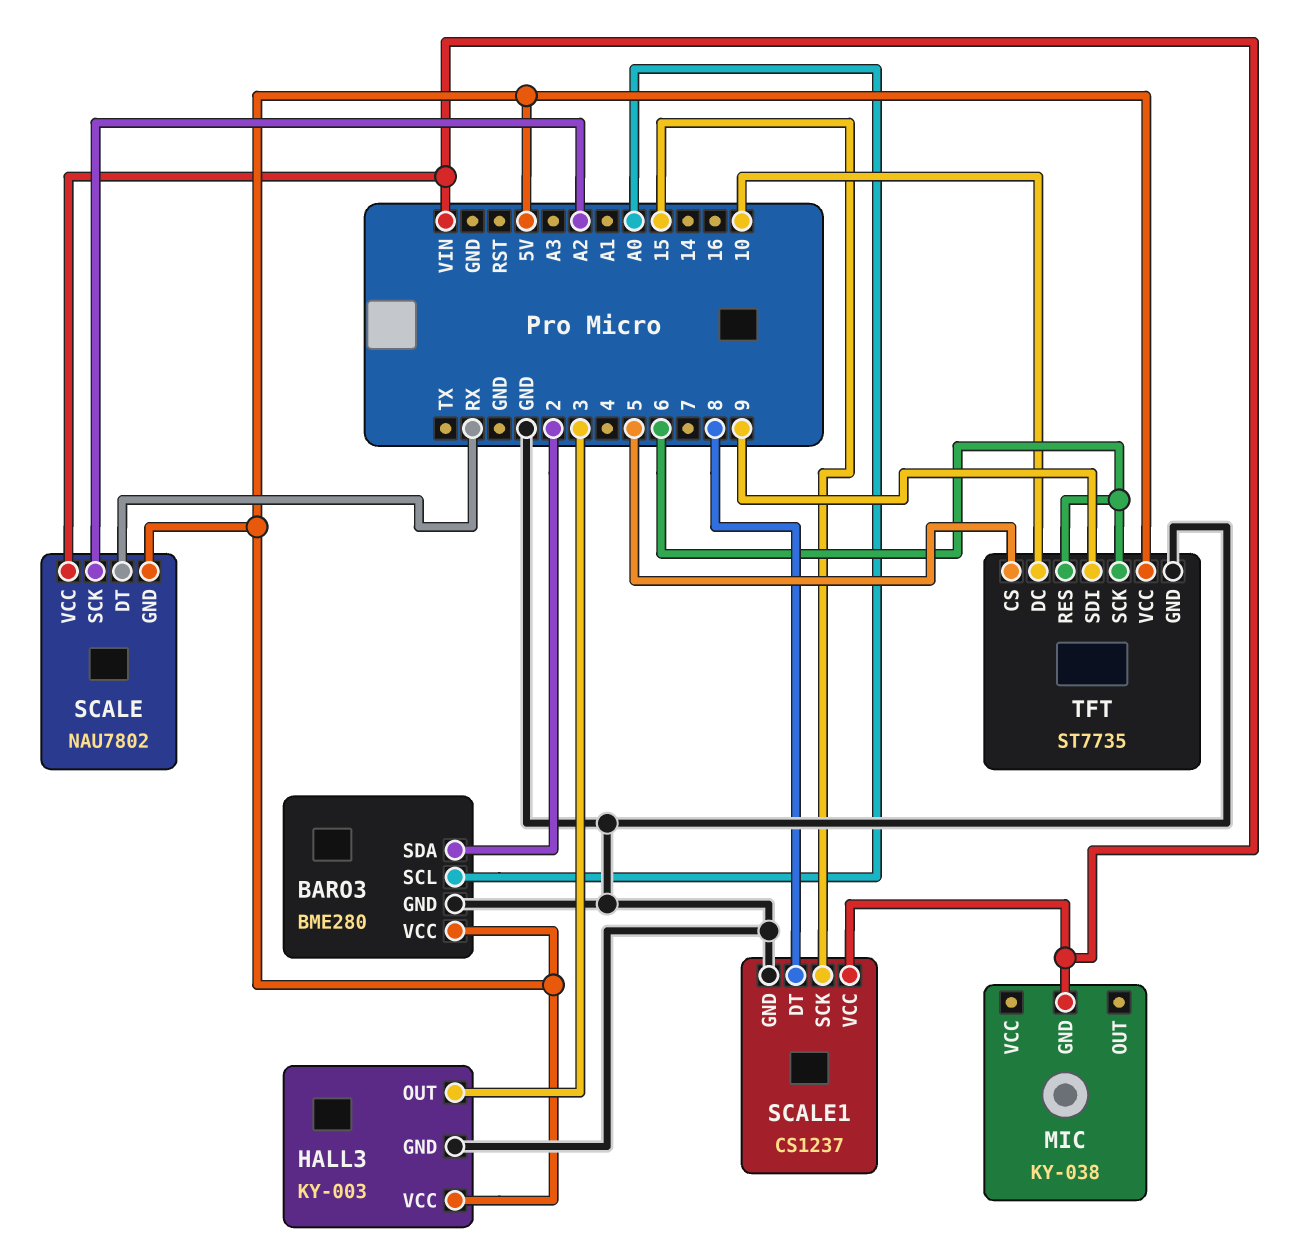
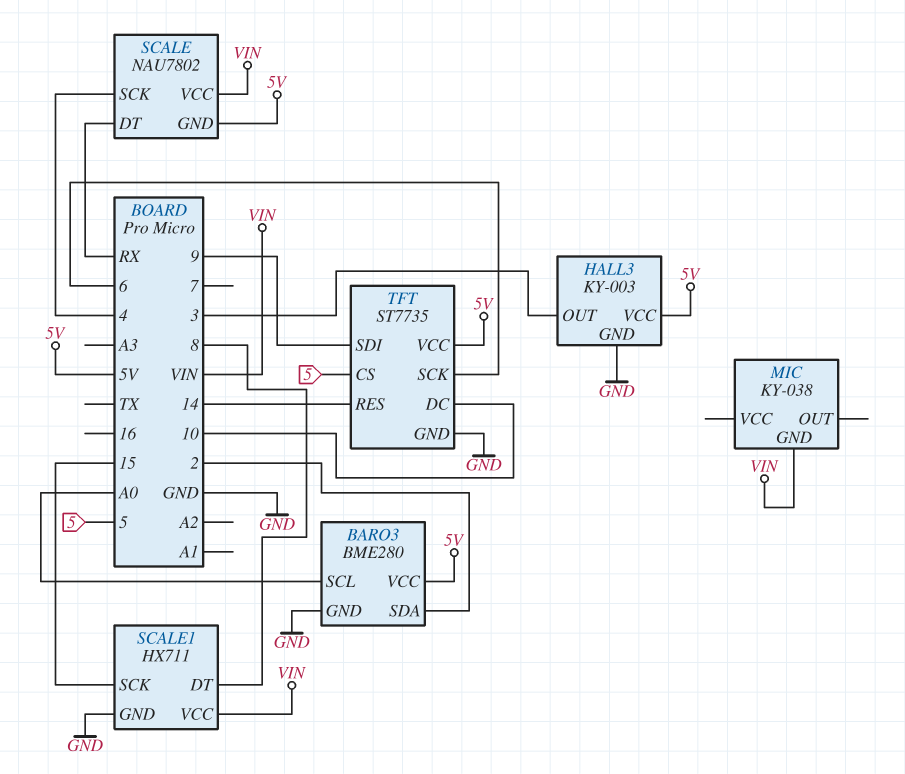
SCALE pin SCK: A2 -> 4
SCALE1: CS1237 -> HX711
TFT pin RES: 6 -> 14

